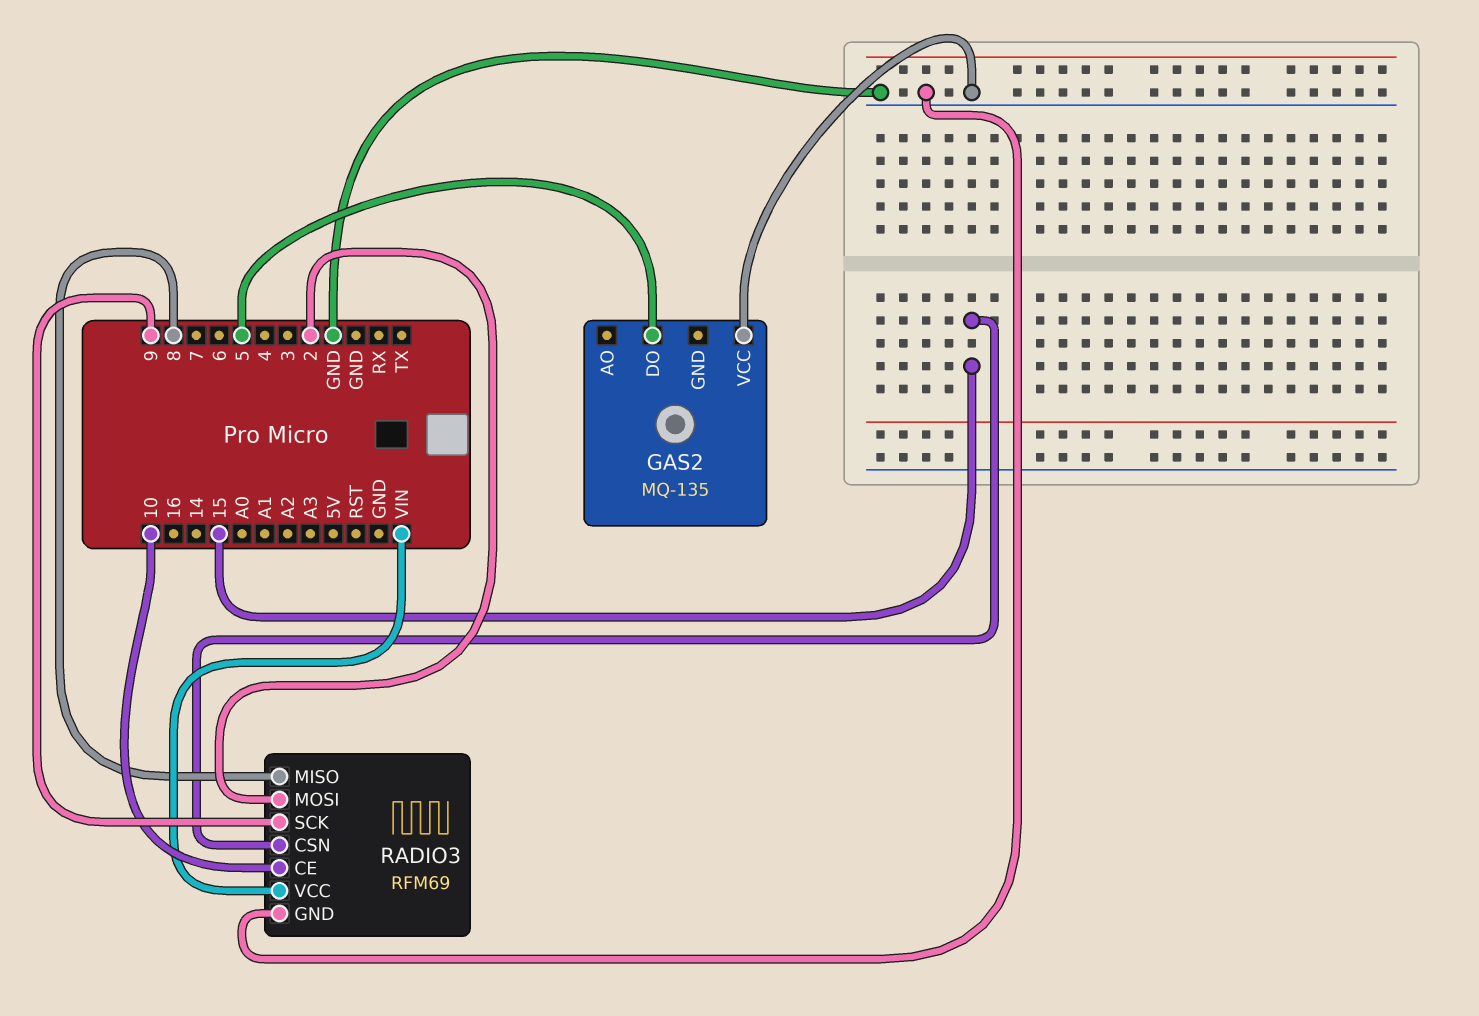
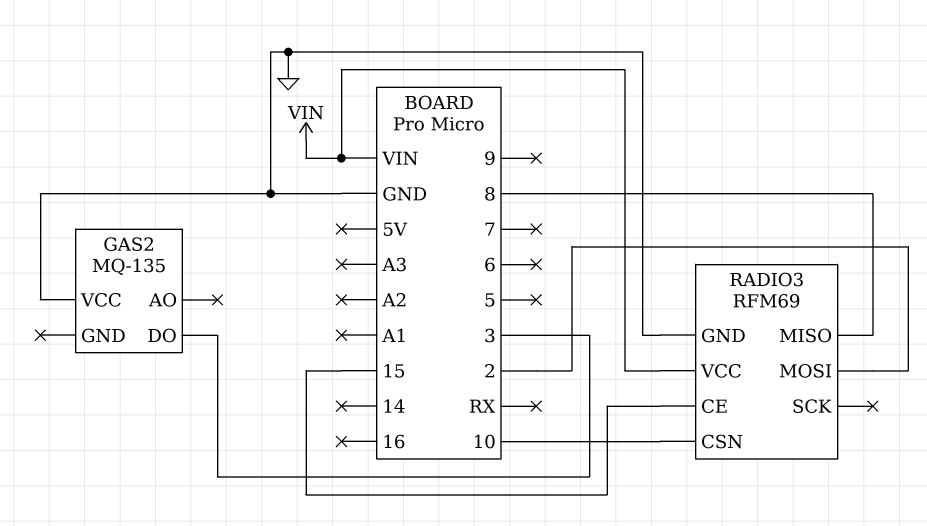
GAS2 pin DO: 5 -> 3
RADIO3 pin CE: 10 -> 15
RADIO3 pin CSN: 15 -> 10
RADIO3 pin SCK: 9 -> none

